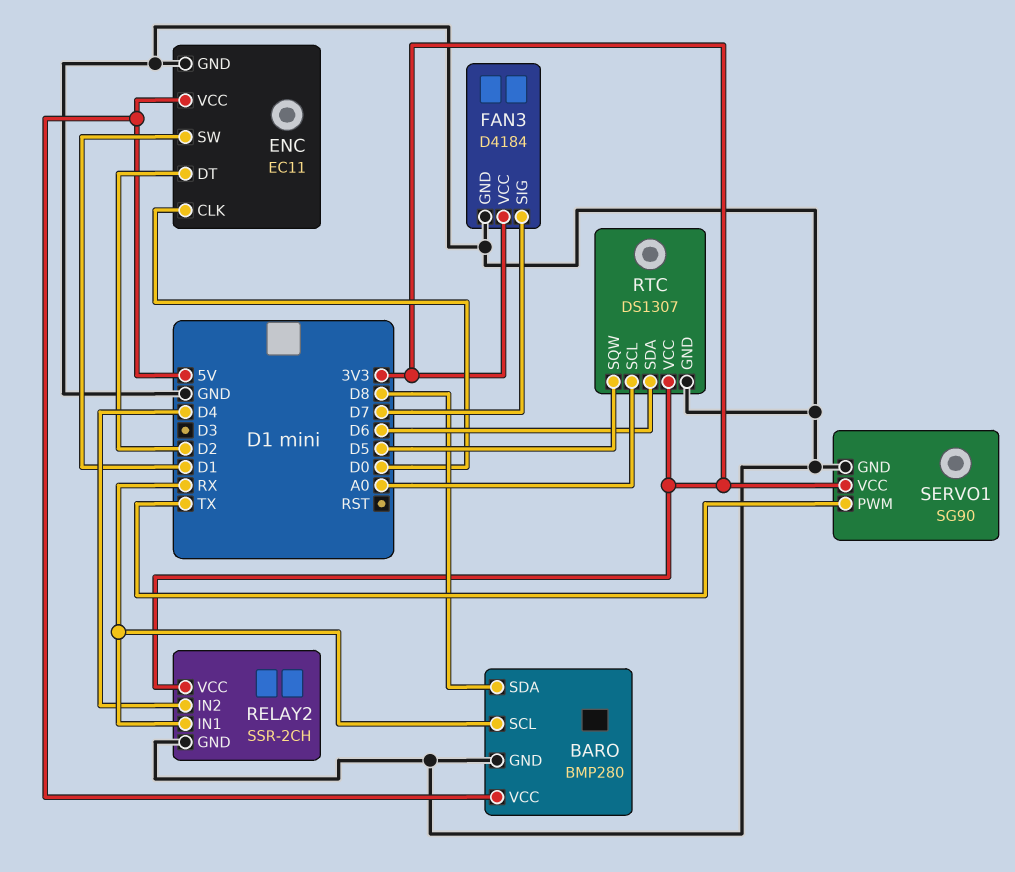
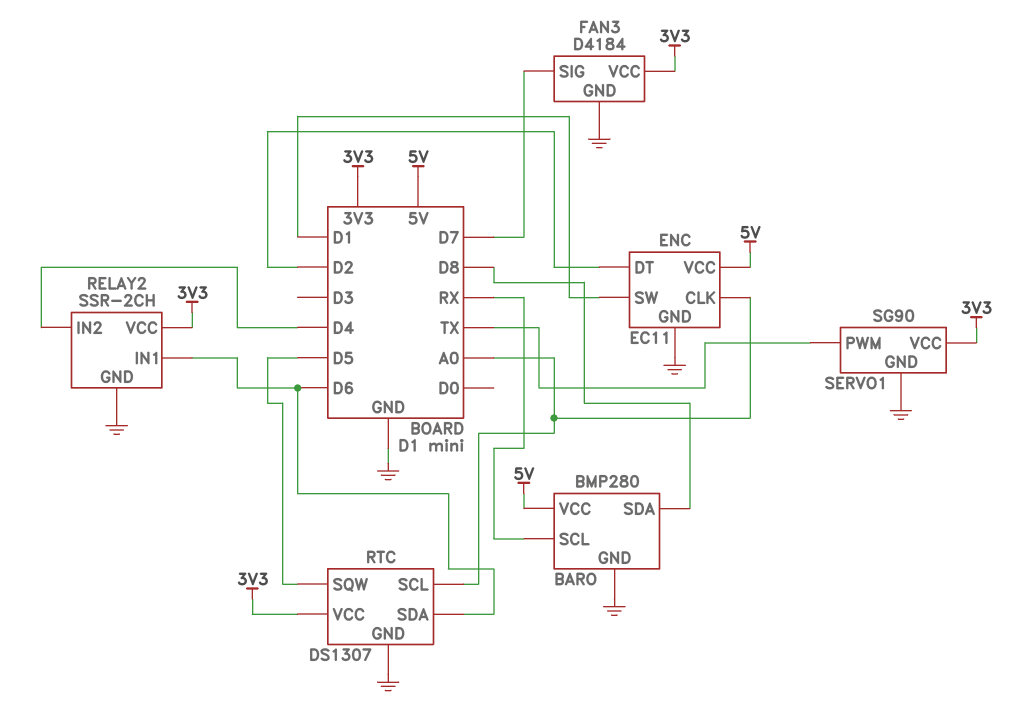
ENC pin CLK: D0 -> A0
RELAY2 pin IN1: RX -> D6

